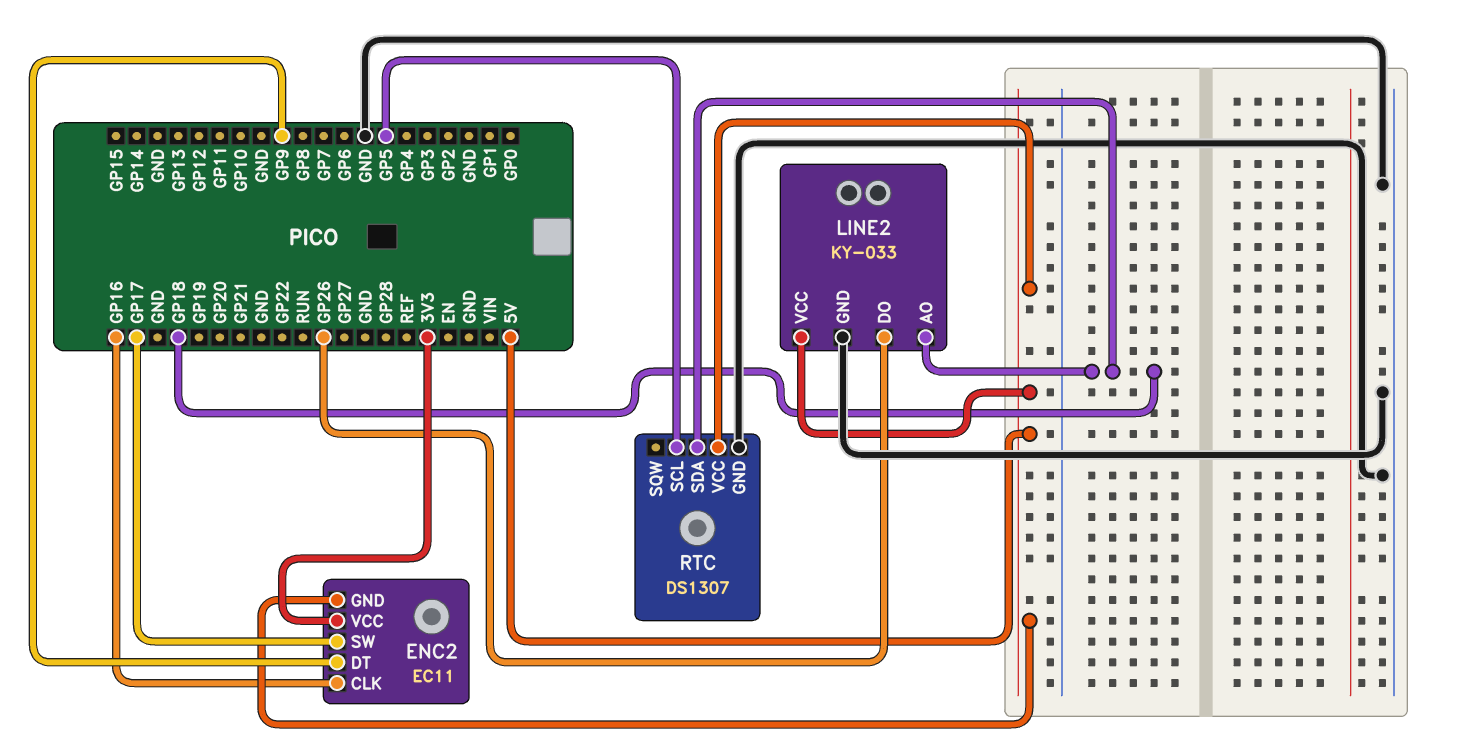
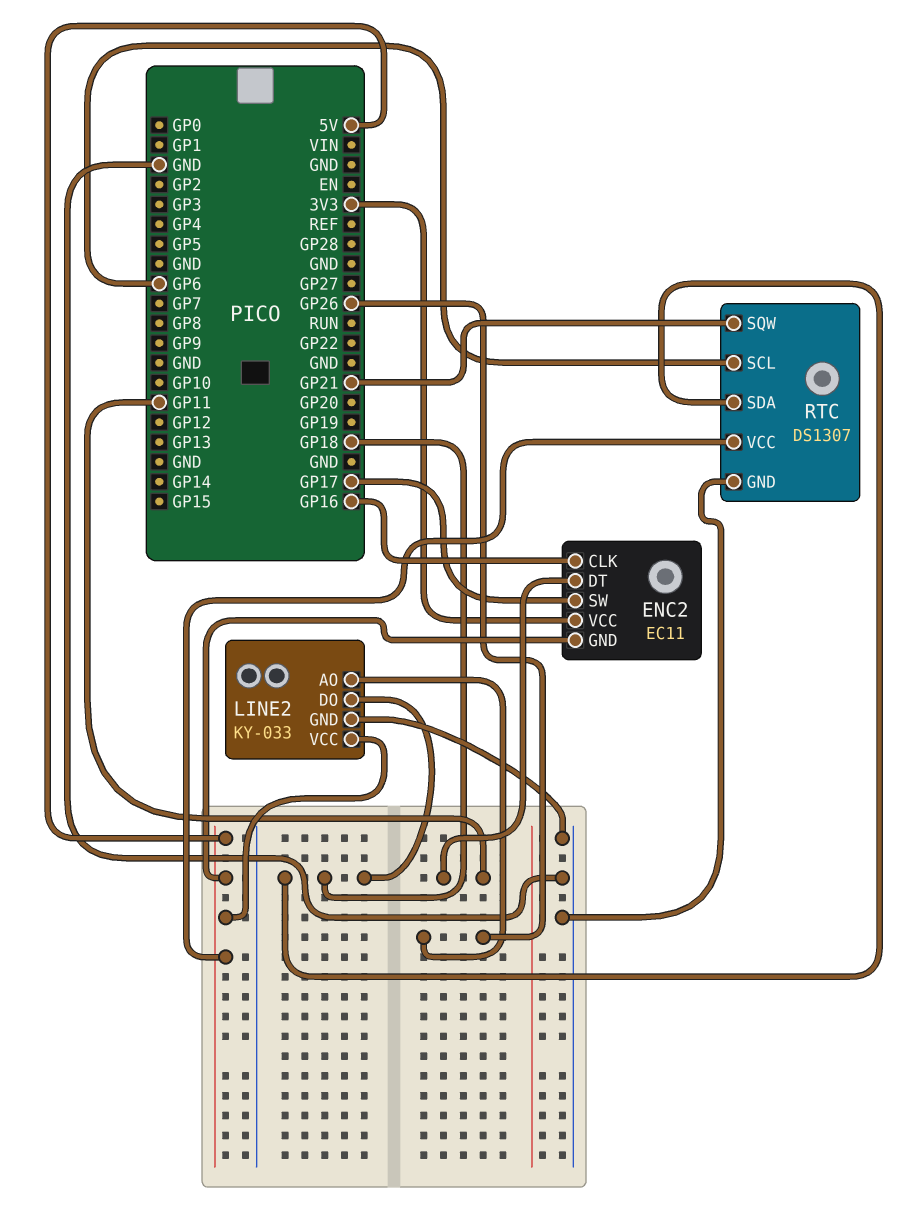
ENC2 pin DT: GP9 -> GP11
LINE2 pin AO: GP18 -> GP26
LINE2 pin DO: GP26 -> GP18
RTC pin SCL: GP5 -> GP6
RTC pin SQW: none -> GP21

